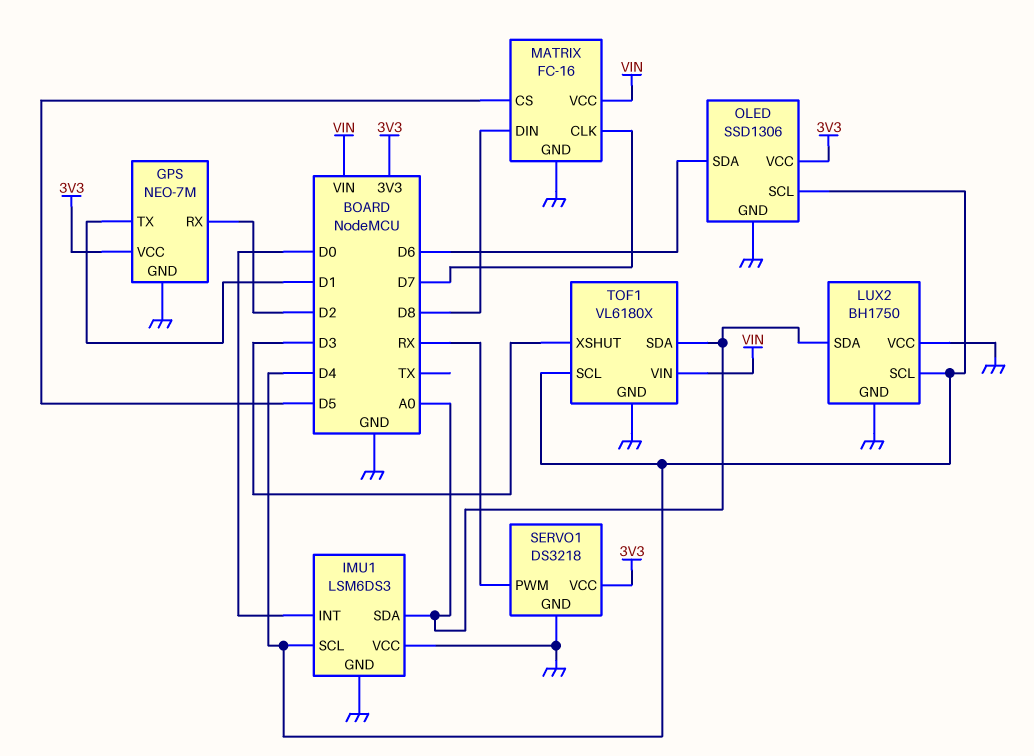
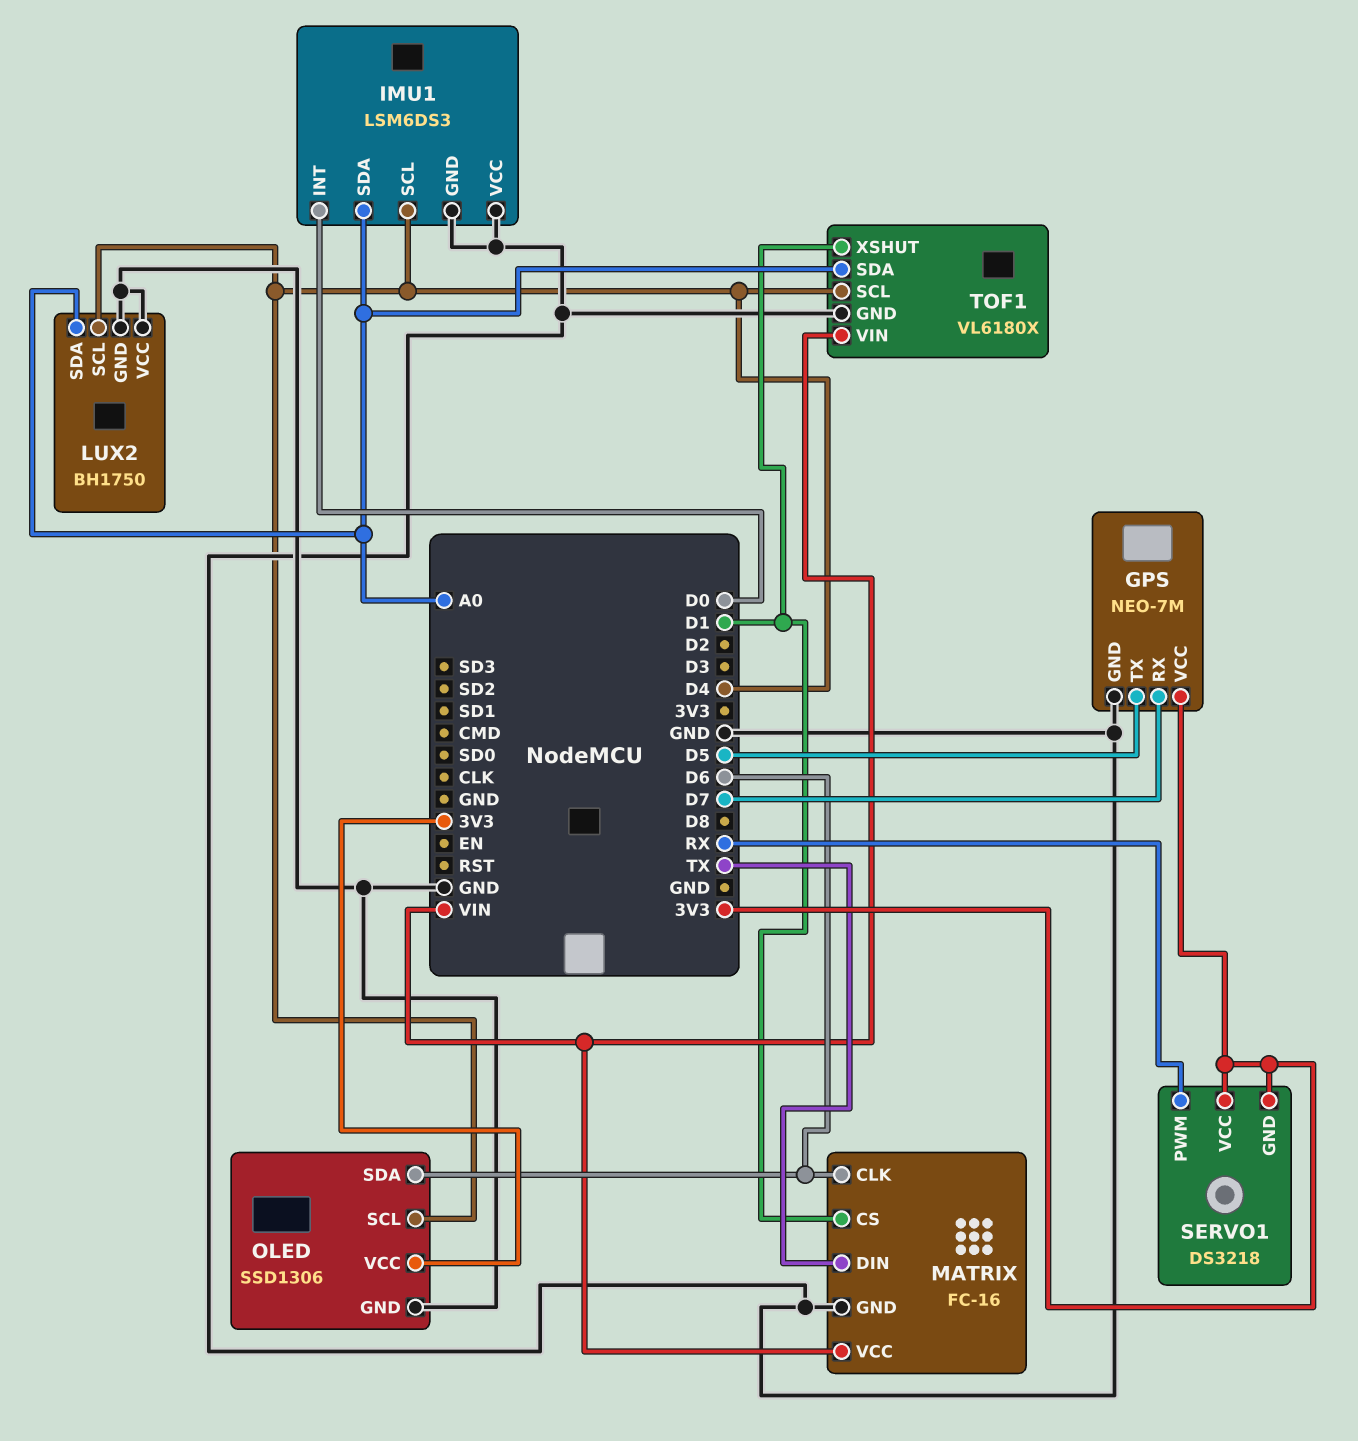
GPS pin RX: D2 -> D7
GPS pin TX: D1 -> D5
MATRIX pin CLK: D7 -> D6
MATRIX pin CS: D5 -> D1
MATRIX pin DIN: D8 -> TX
SERVO1 pin GND: GND -> 3V3
TOF1 pin XSHUT: D3 -> D1

